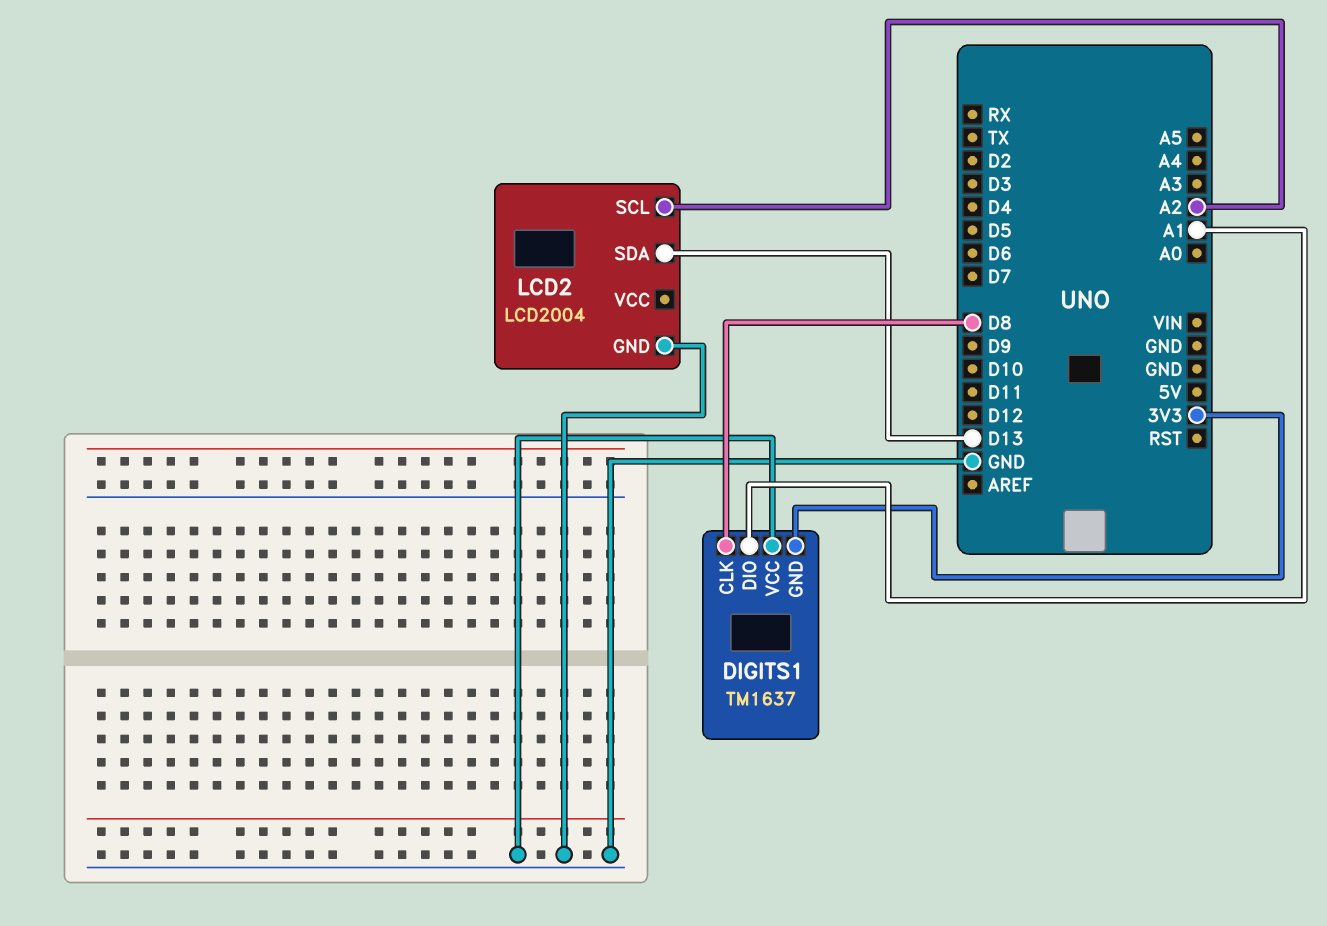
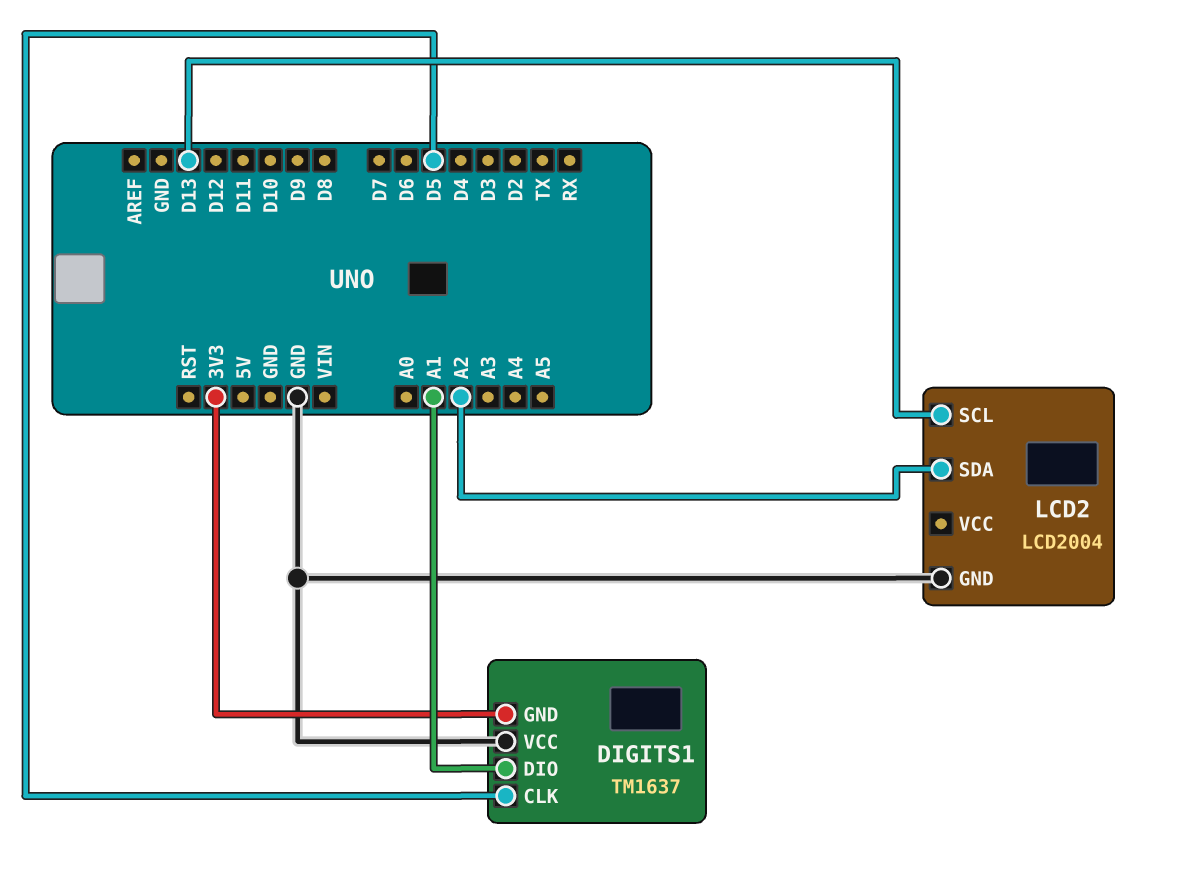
DIGITS1 pin CLK: D8 -> D5
LCD2 pin SCL: A2 -> D13
LCD2 pin SDA: D13 -> A2

